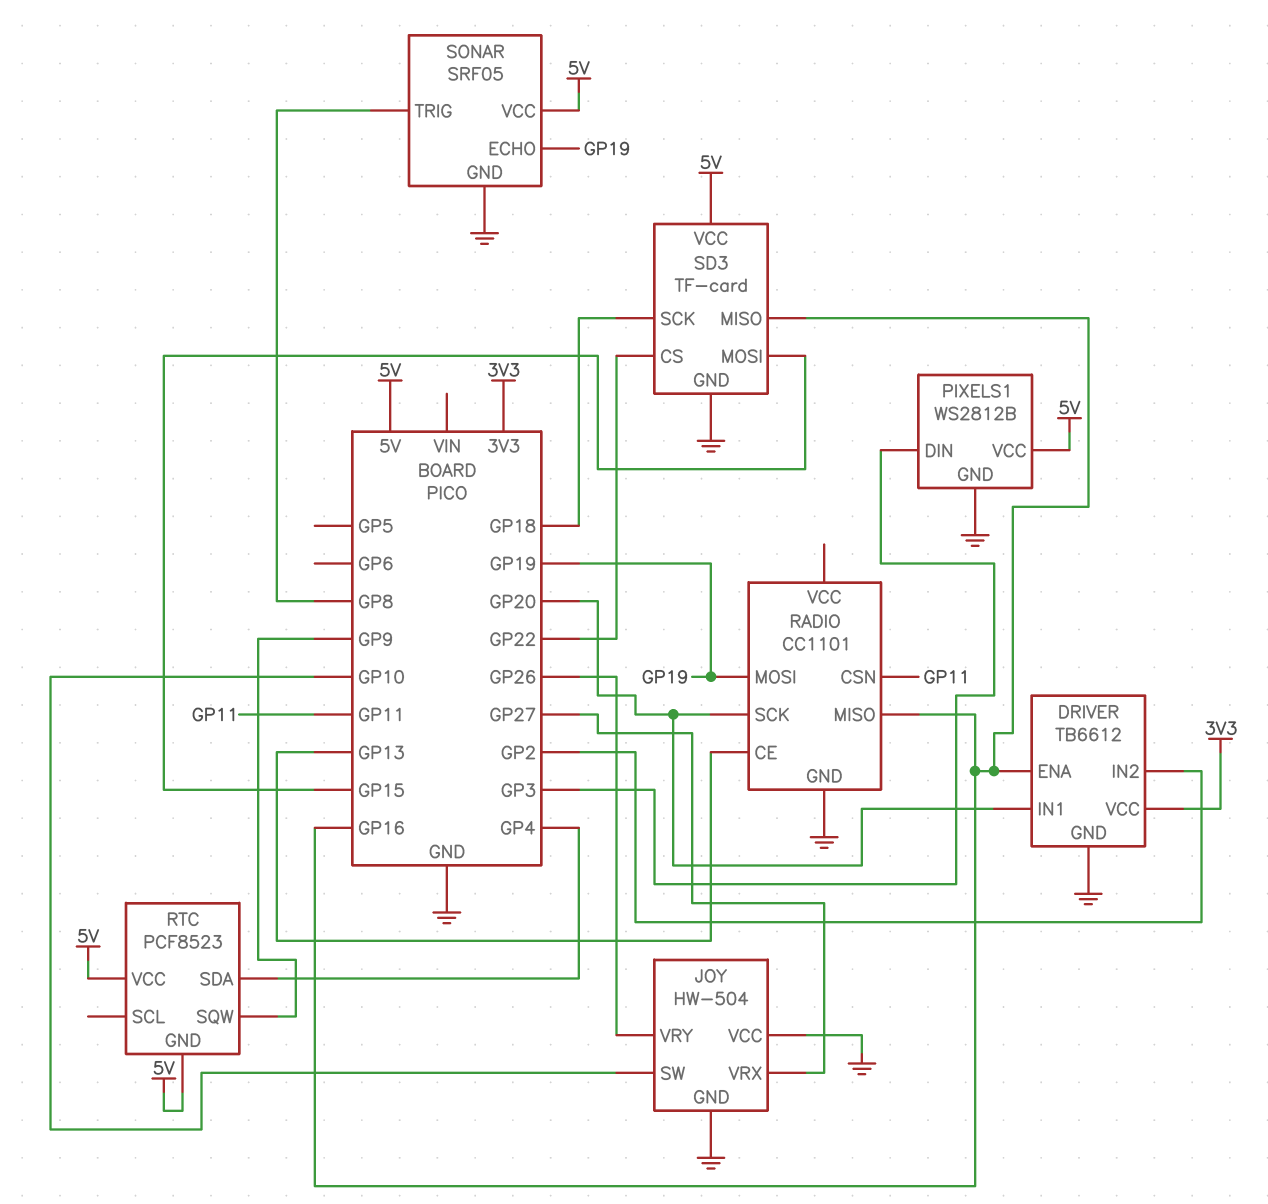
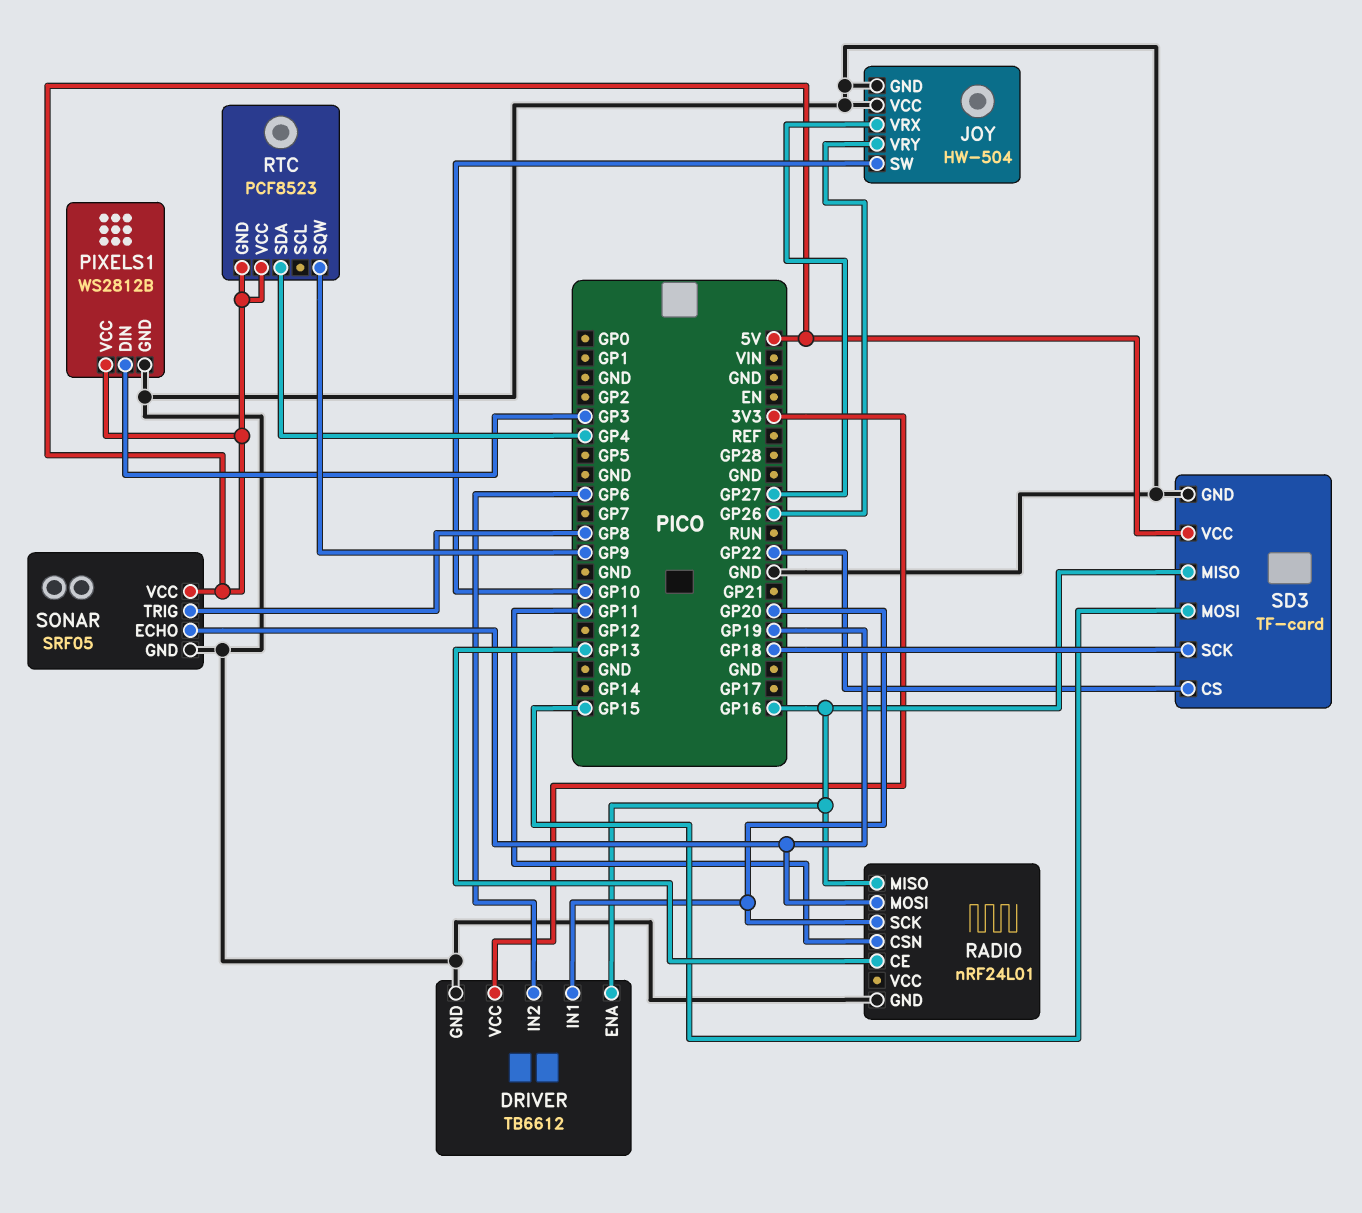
DRIVER pin IN2: GP2 -> GP6
RADIO: CC1101 -> nRF24L01

